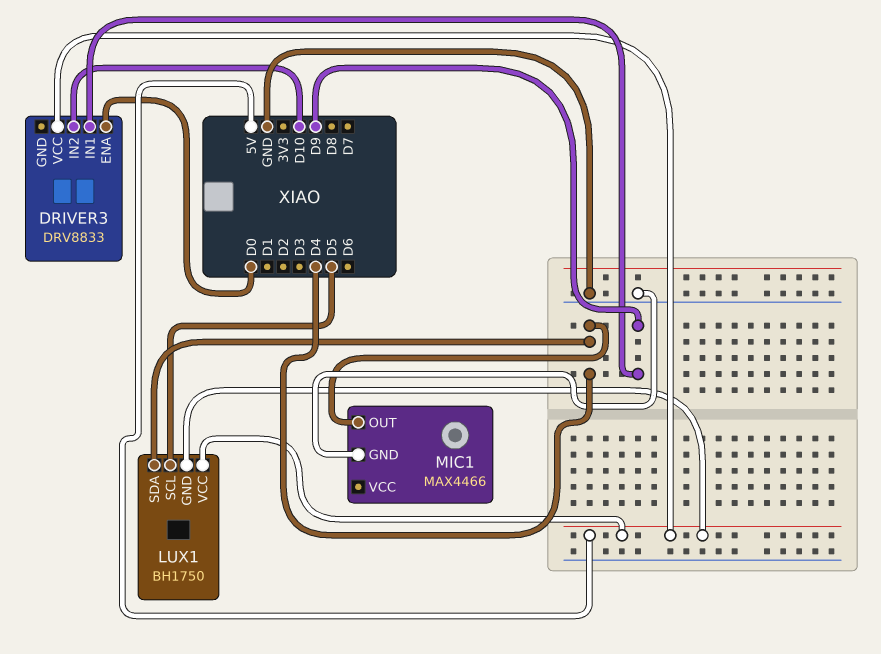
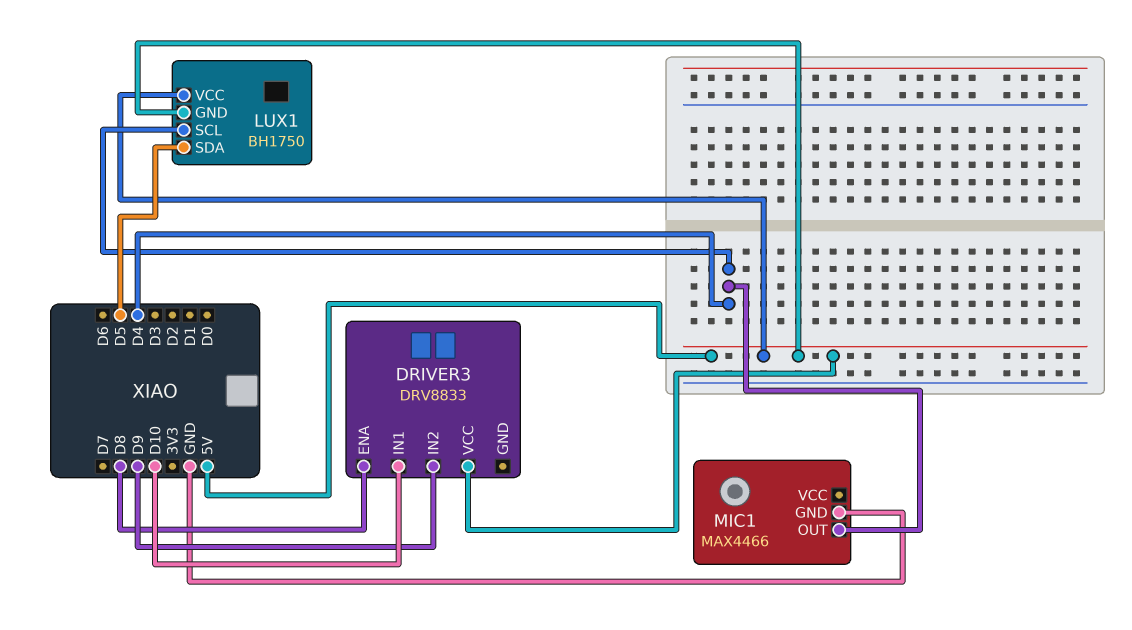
DRIVER3 pin ENA: D0 -> D8
DRIVER3 pin IN1: D9 -> D10
DRIVER3 pin IN2: D10 -> D9
LUX1 pin SCL: D5 -> D4
LUX1 pin SDA: D4 -> D5

